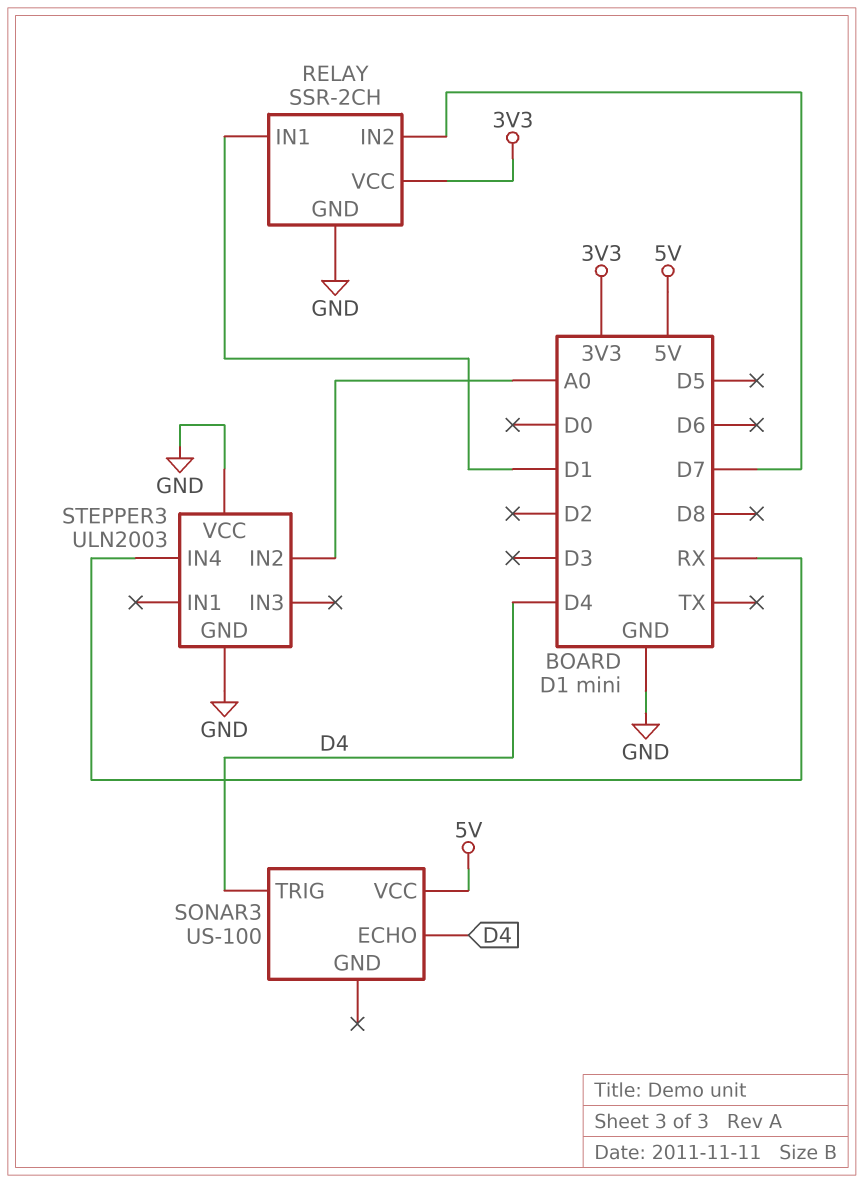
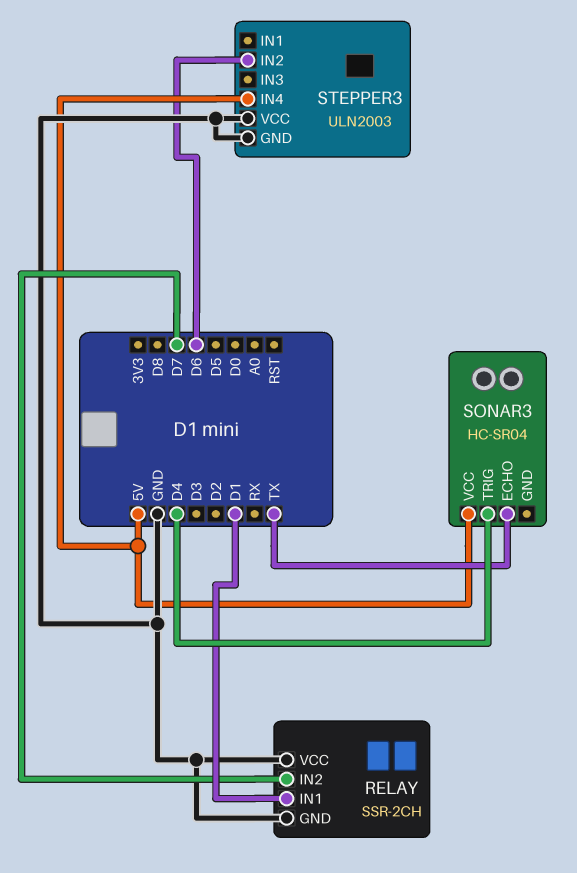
RELAY pin VCC: 3V3 -> GND
SONAR3: US-100 -> HC-SR04
SONAR3 pin ECHO: D4 -> TX
STEPPER3 pin IN2: A0 -> D6
STEPPER3 pin IN4: RX -> 5V

